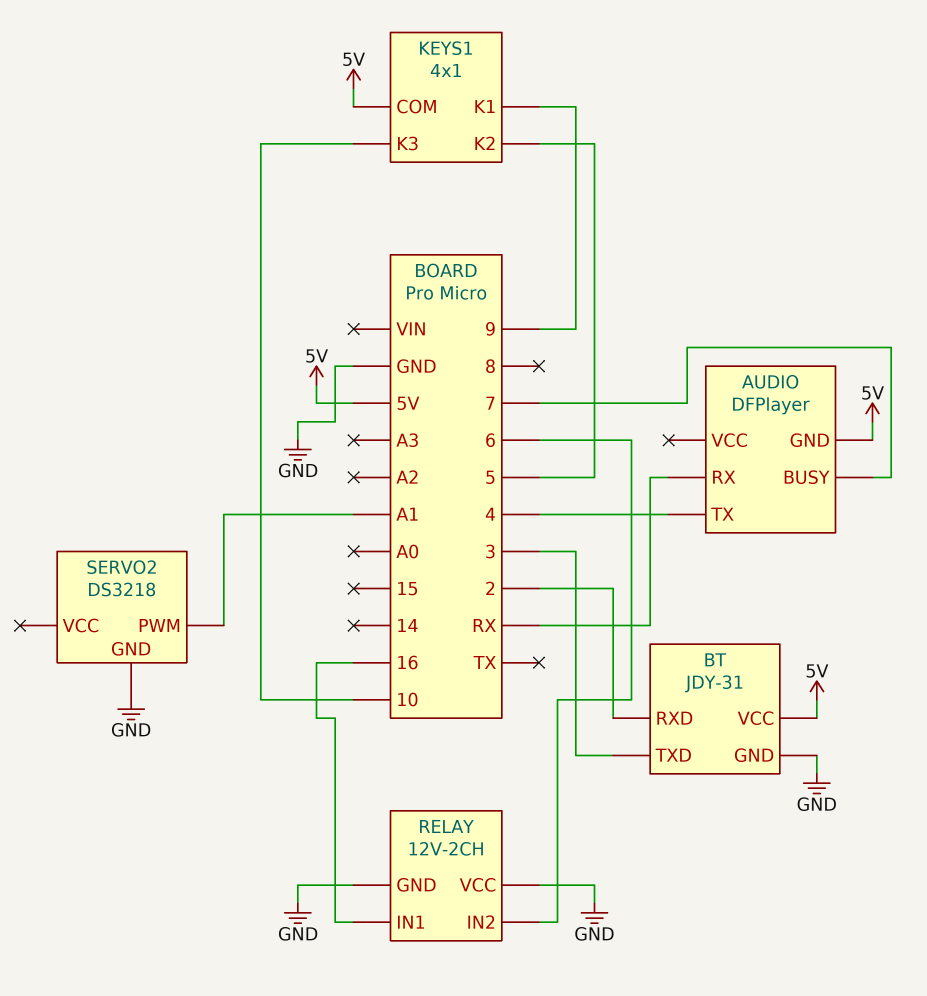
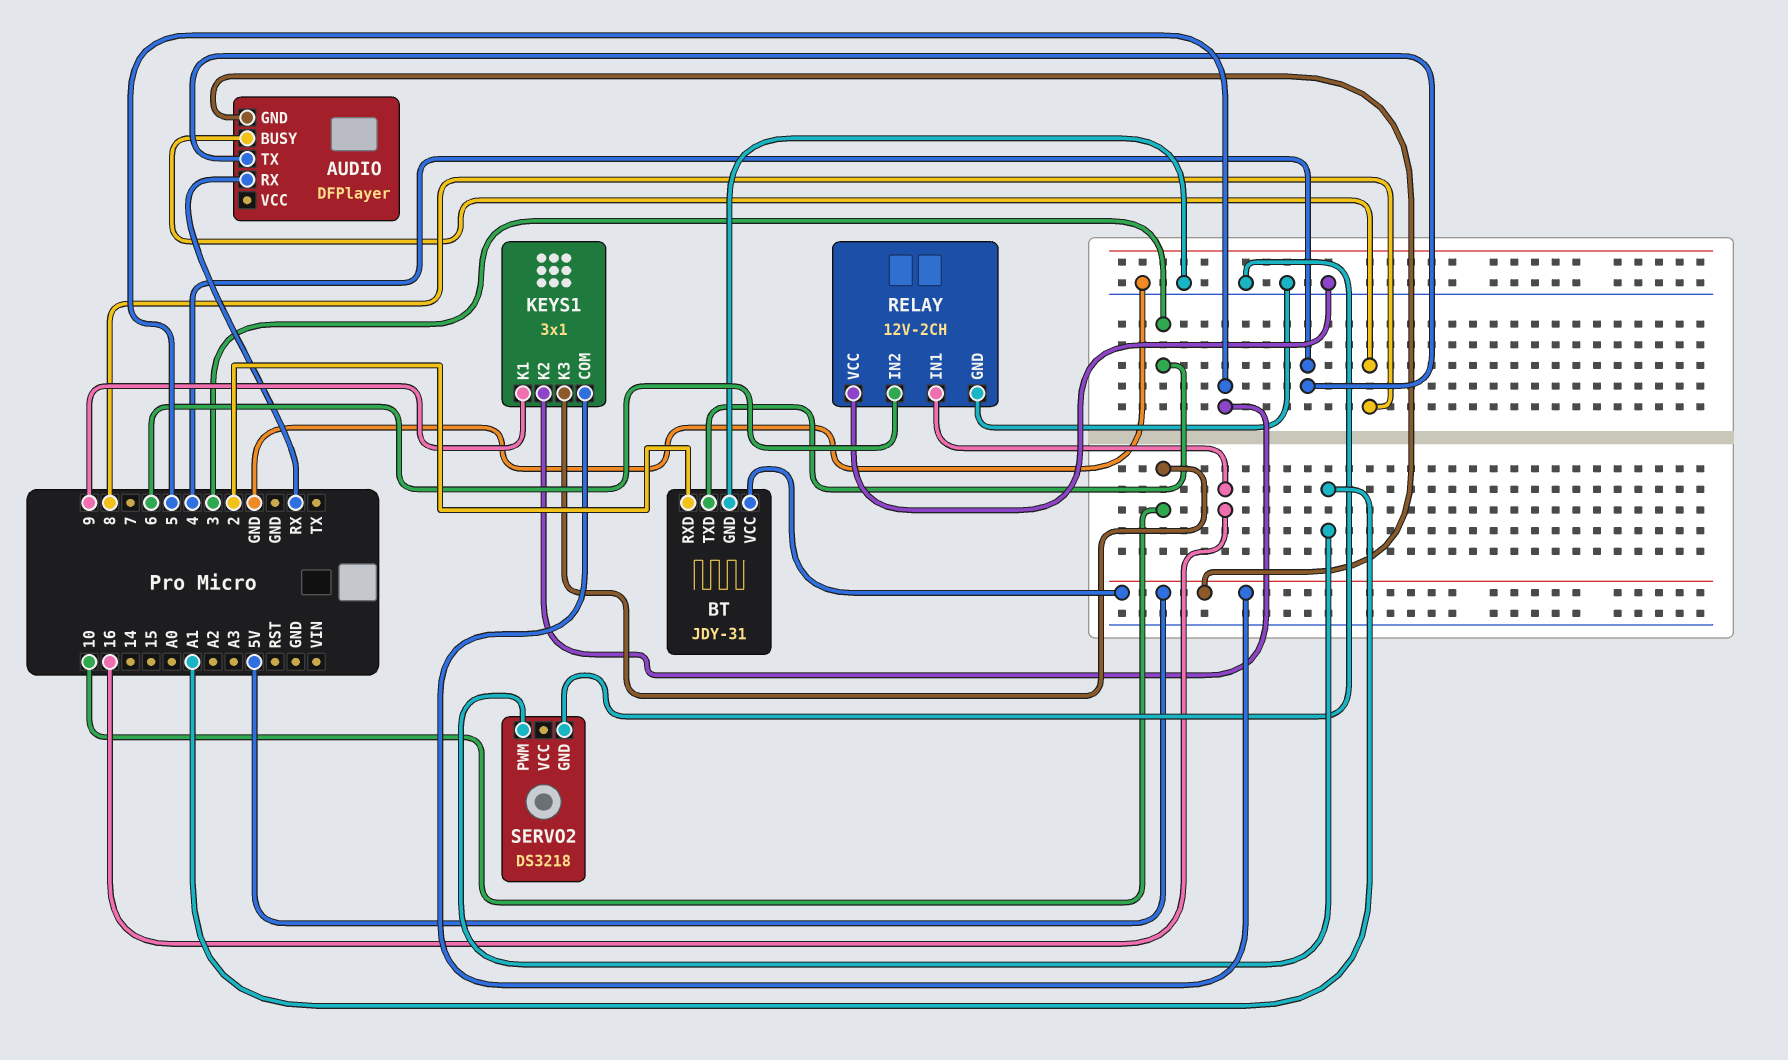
AUDIO pin BUSY: 7 -> 8
KEYS1: 4x1 -> 3x1

